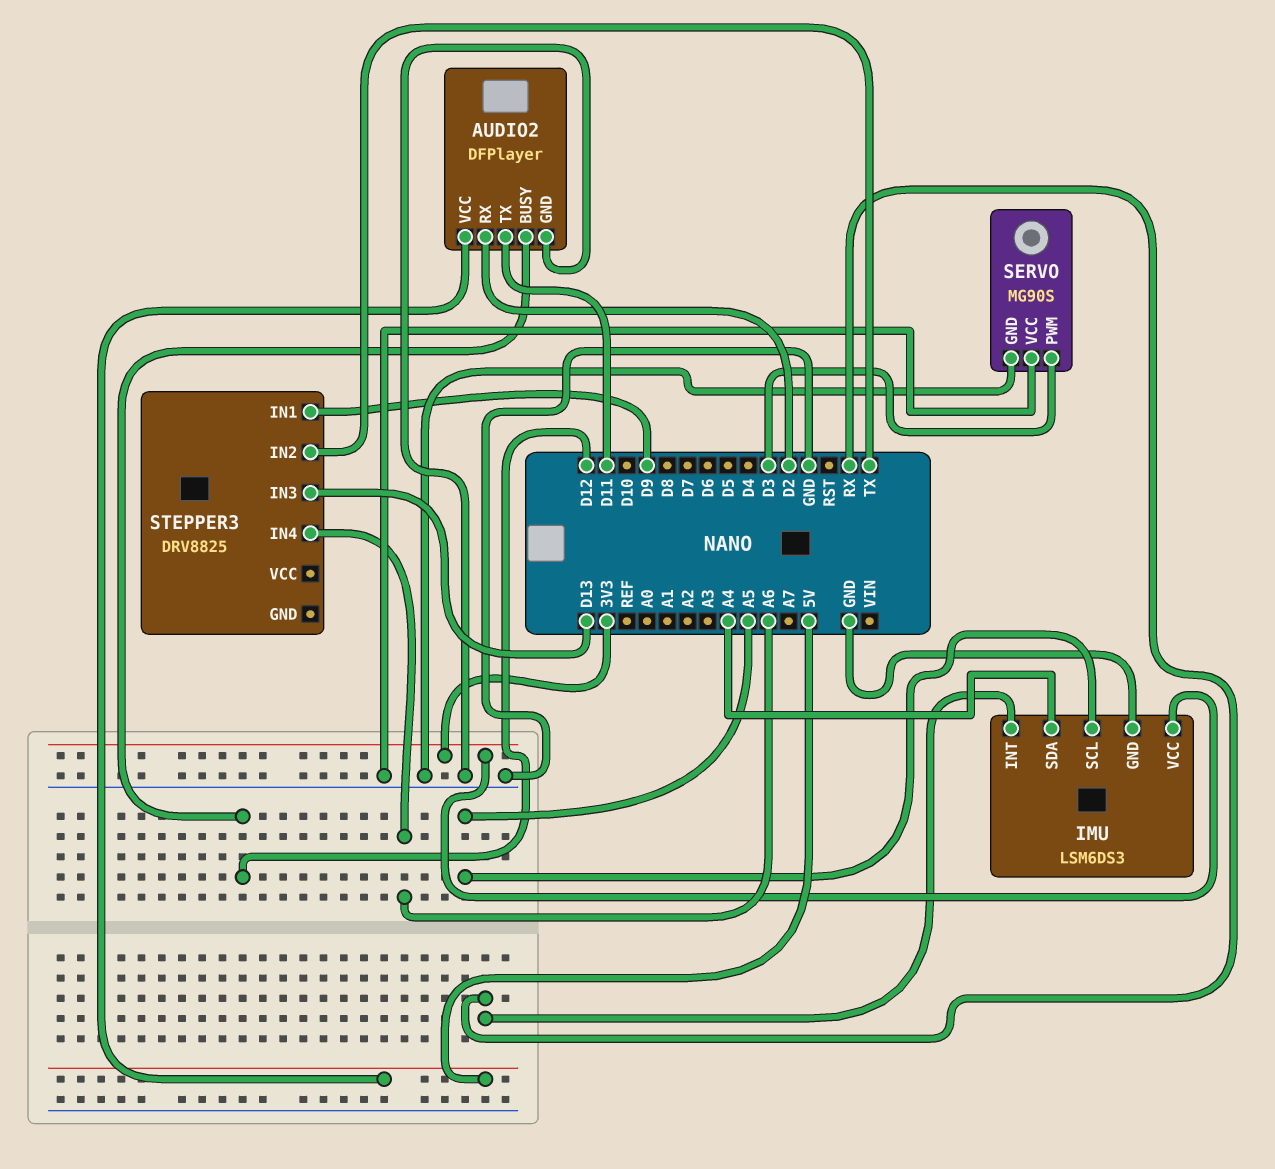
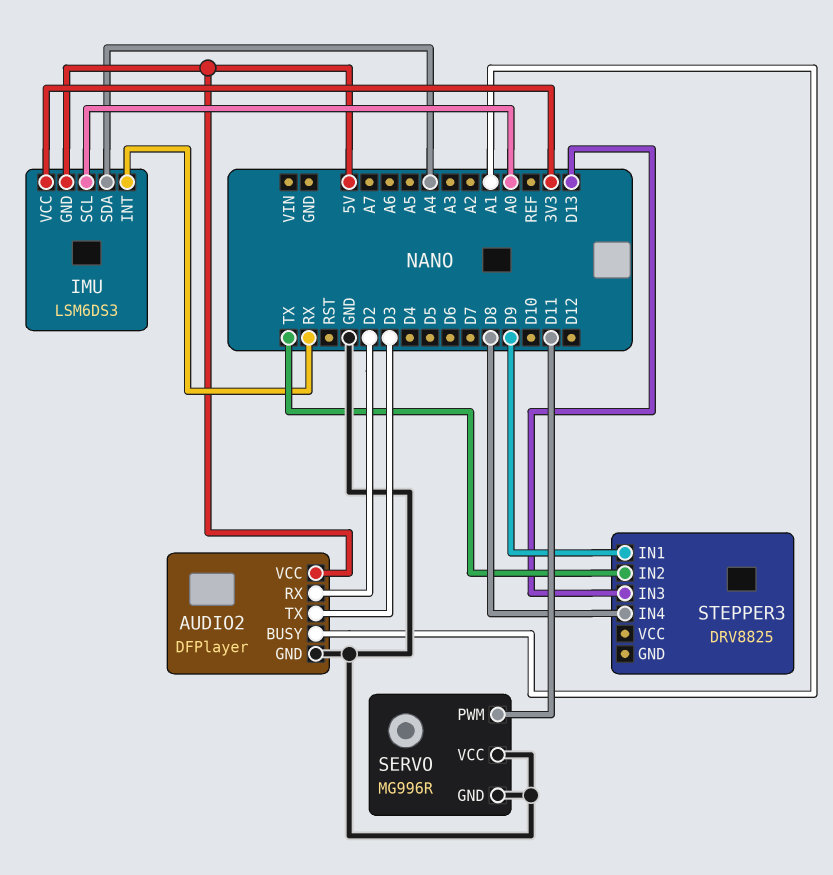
AUDIO2 pin BUSY: D12 -> A1
AUDIO2 pin TX: D11 -> D3
IMU pin GND: GND -> 5V
IMU pin SCL: A5 -> A0
SERVO: MG90S -> MG996R
SERVO pin PWM: D3 -> D11
STEPPER3 pin IN4: A6 -> D8

